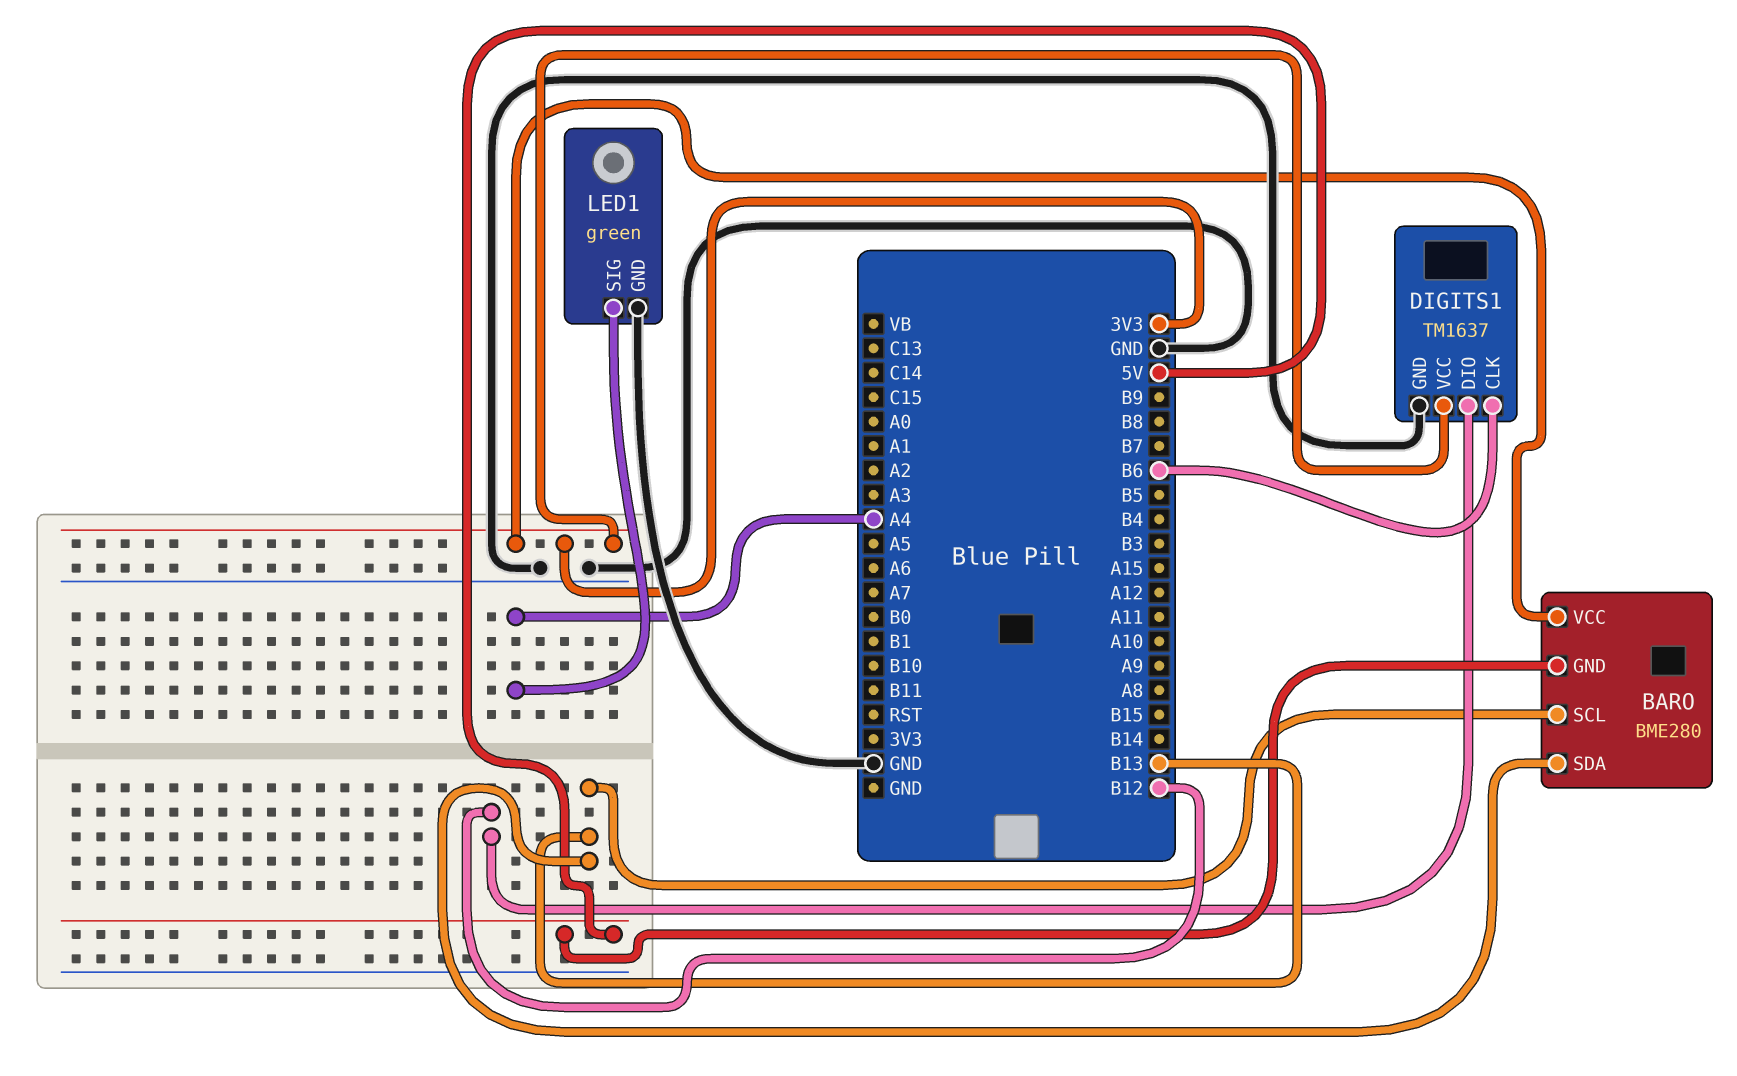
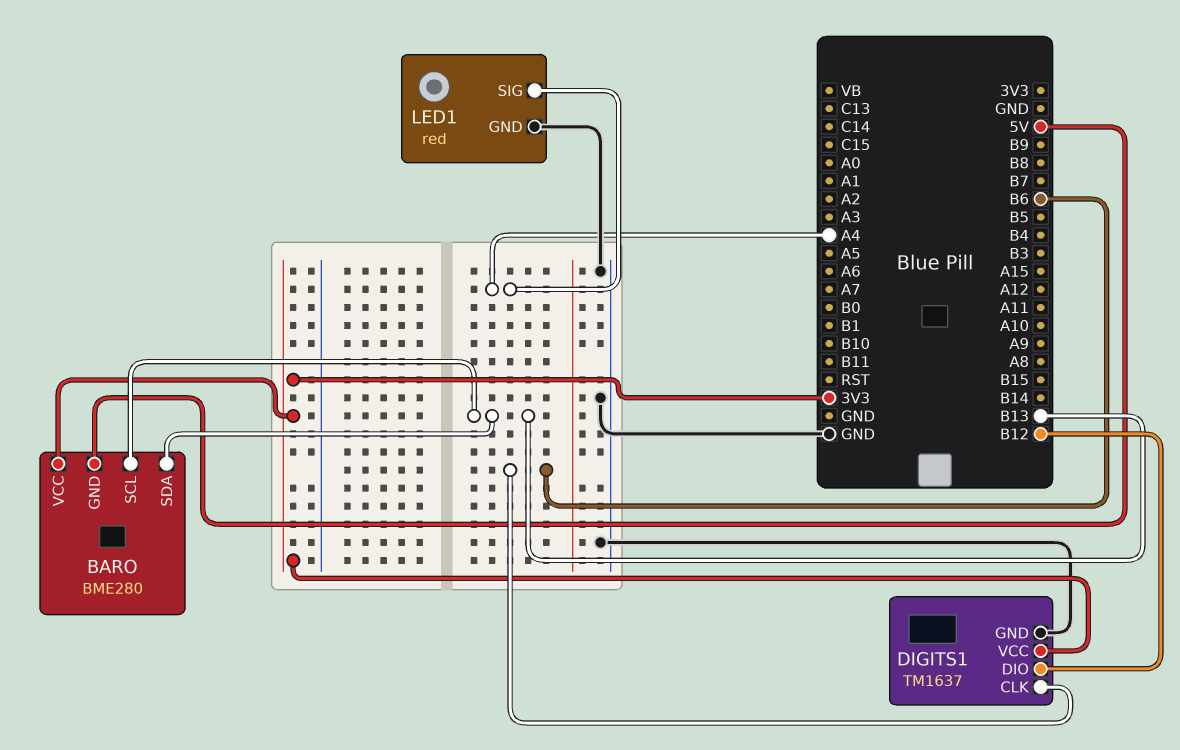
LED1: green -> red

